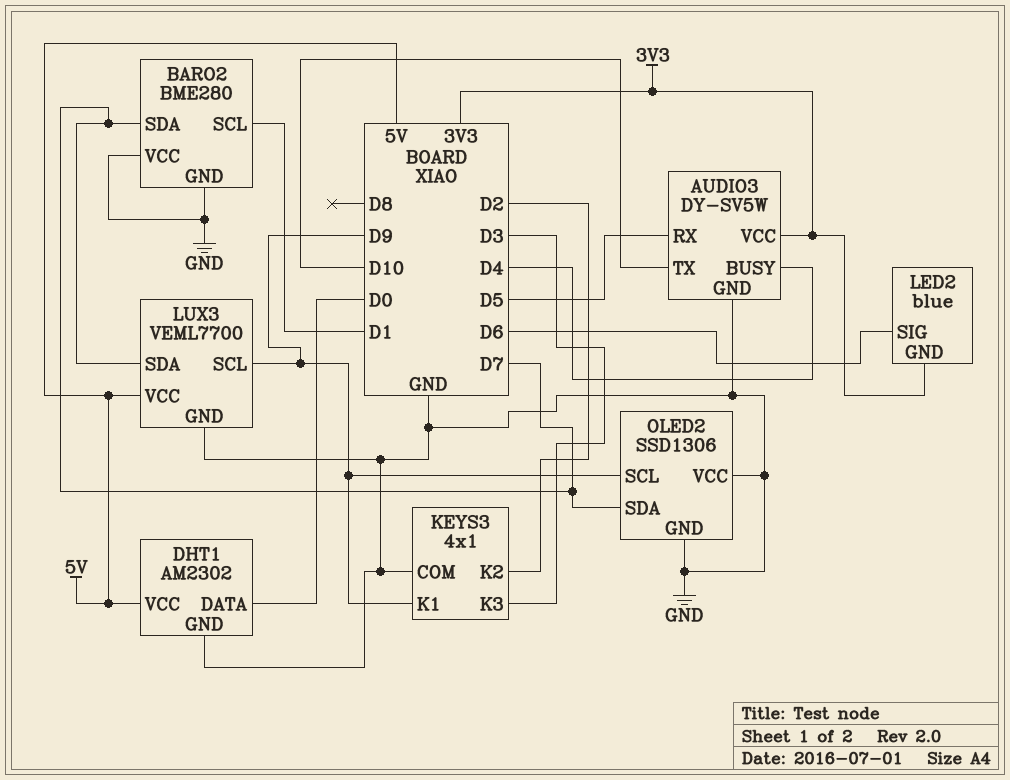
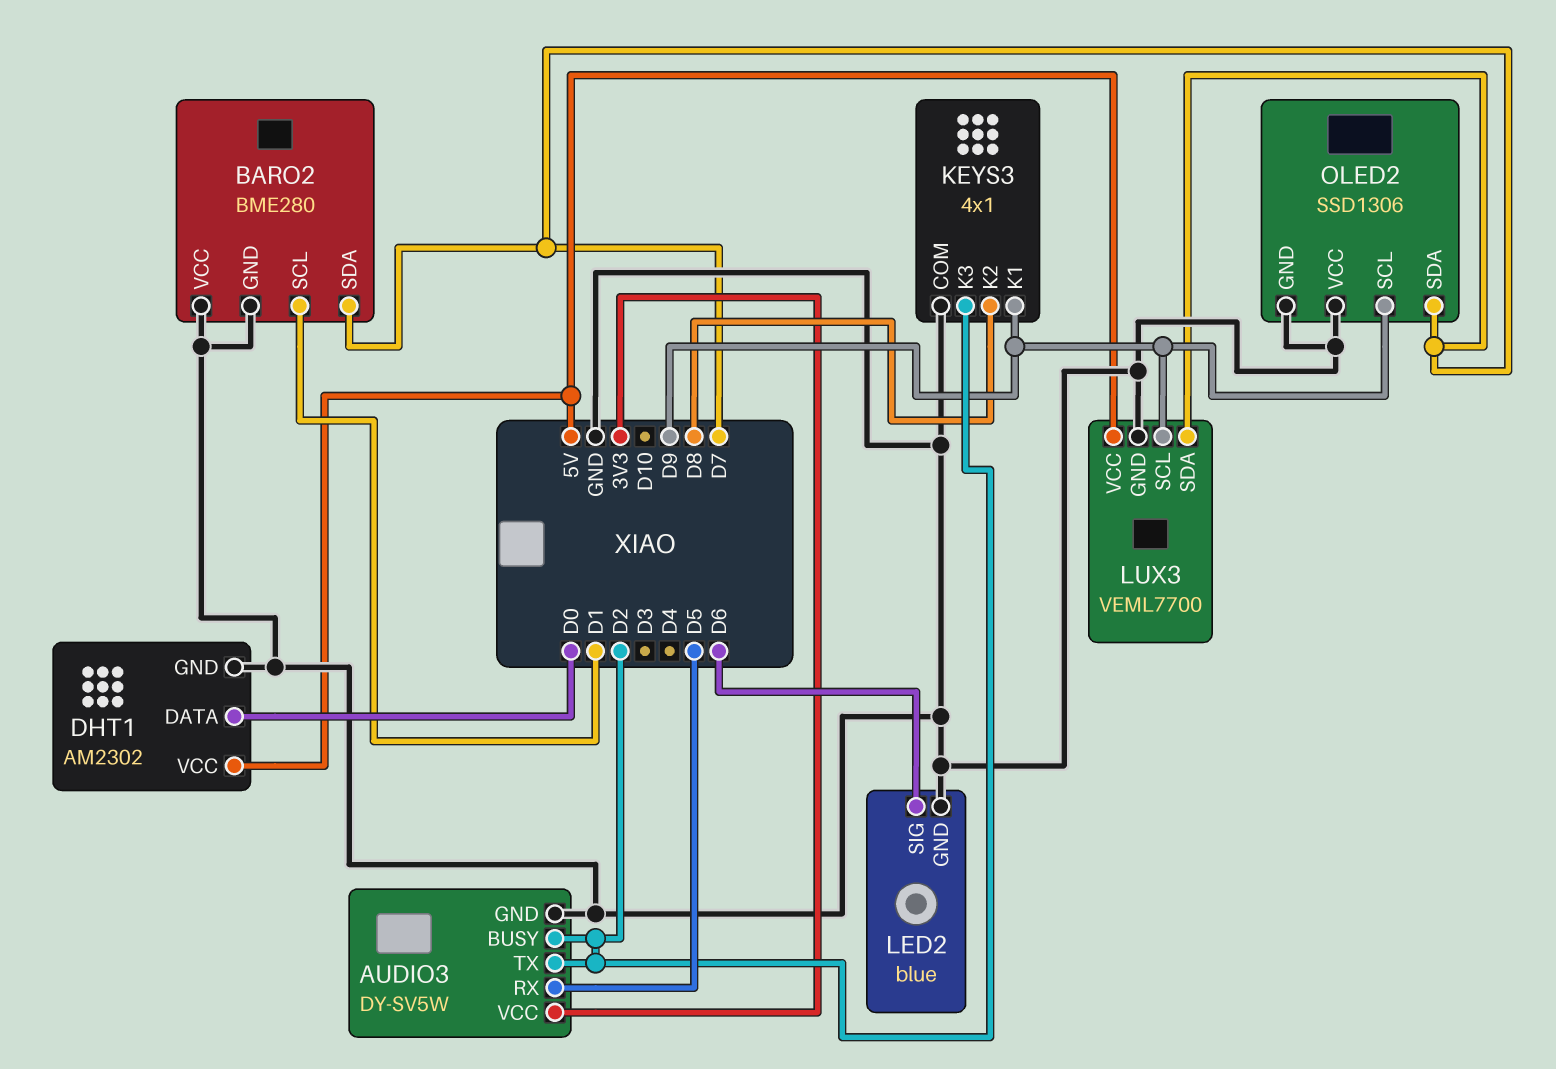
AUDIO3 pin BUSY: D4 -> D2
AUDIO3 pin TX: D10 -> D2
KEYS3 pin K2: D2 -> D8
KEYS3 pin K3: D3 -> D2
LED2 pin GND: 3V3 -> GND

